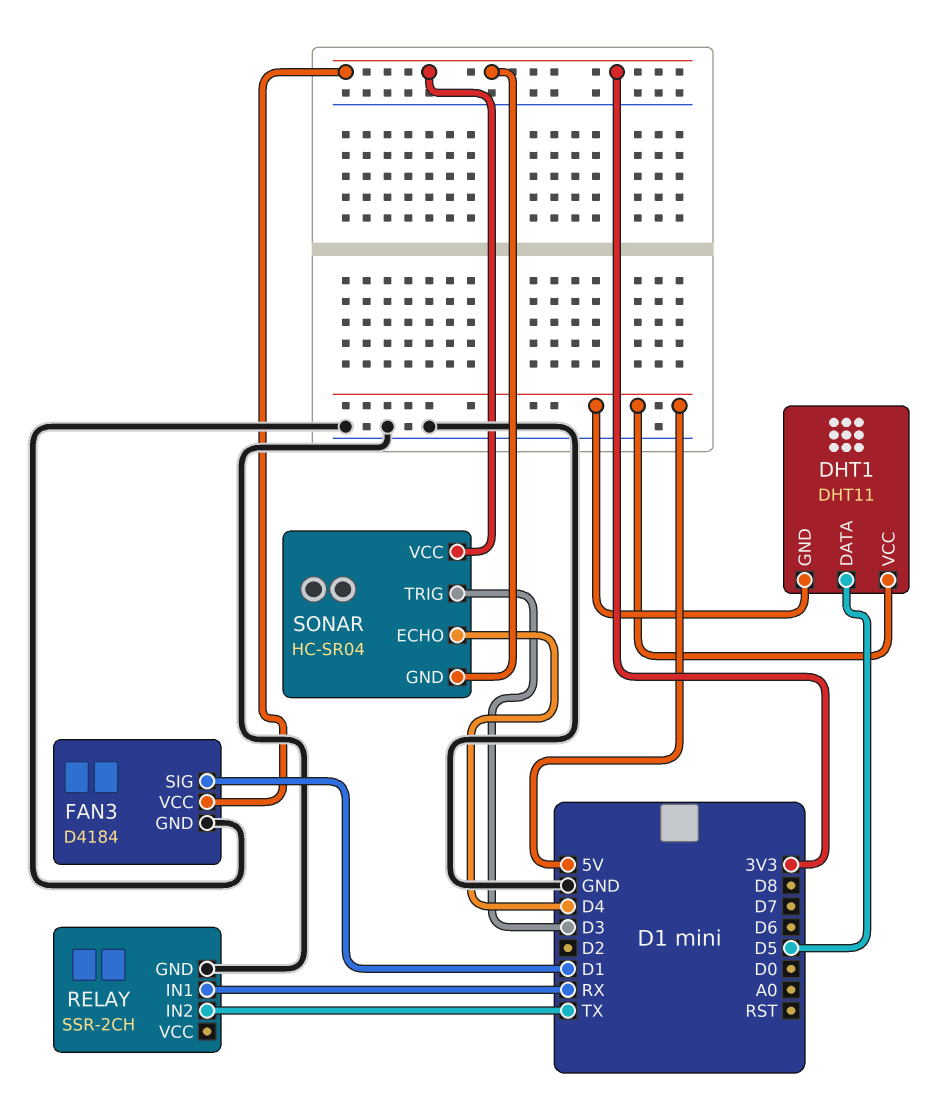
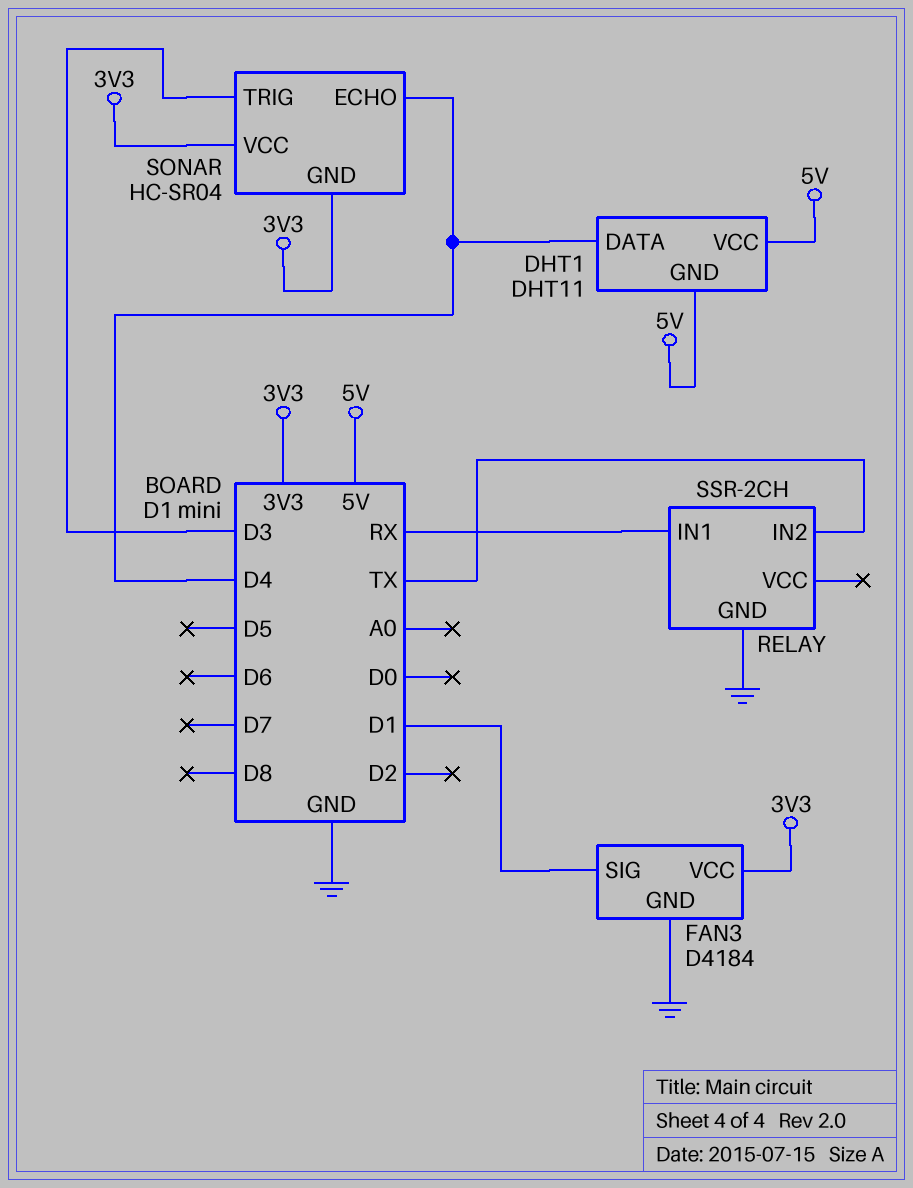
DHT1 pin DATA: D5 -> D4

